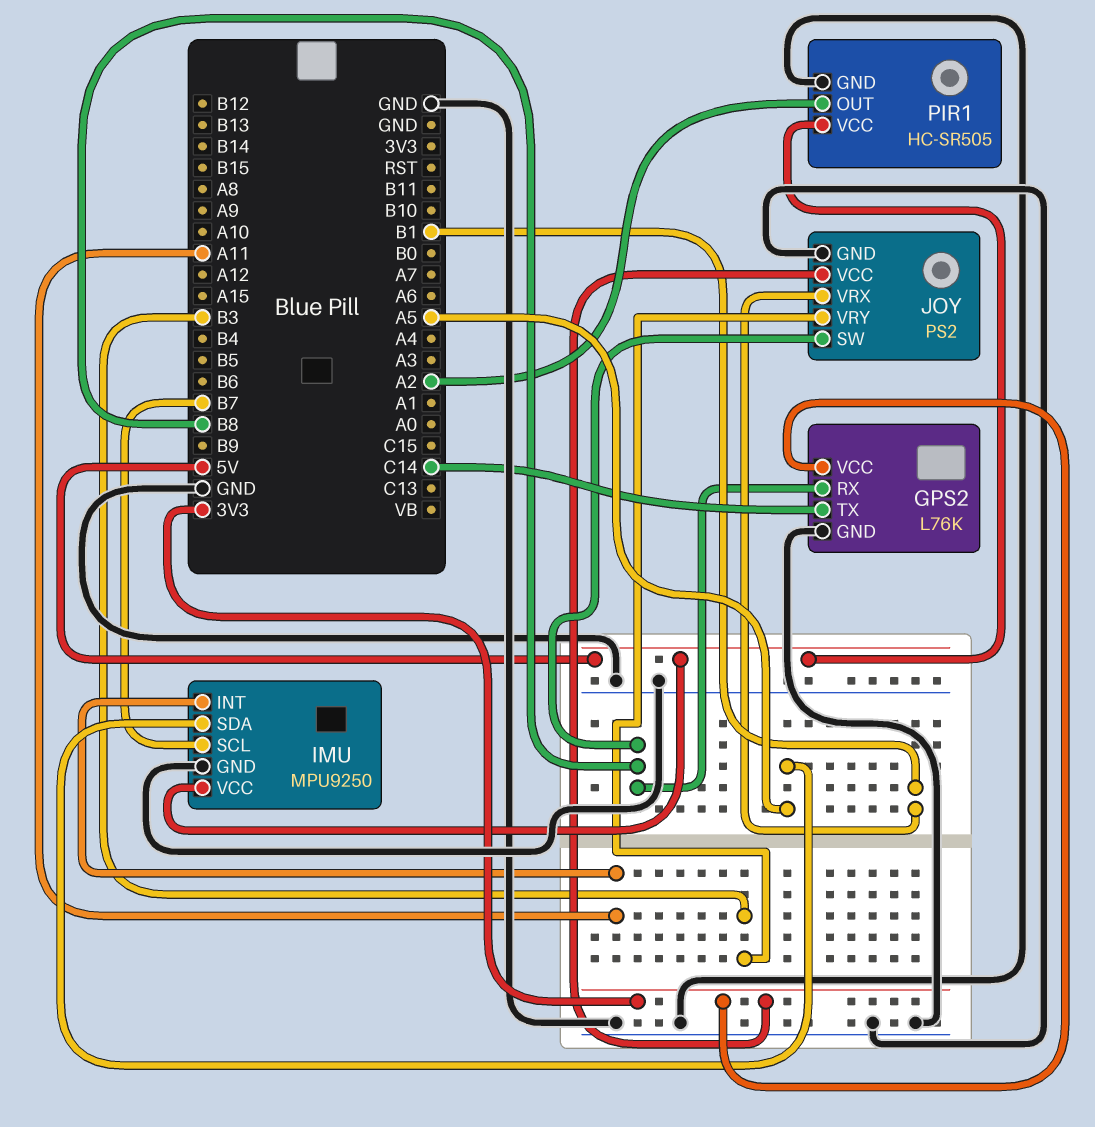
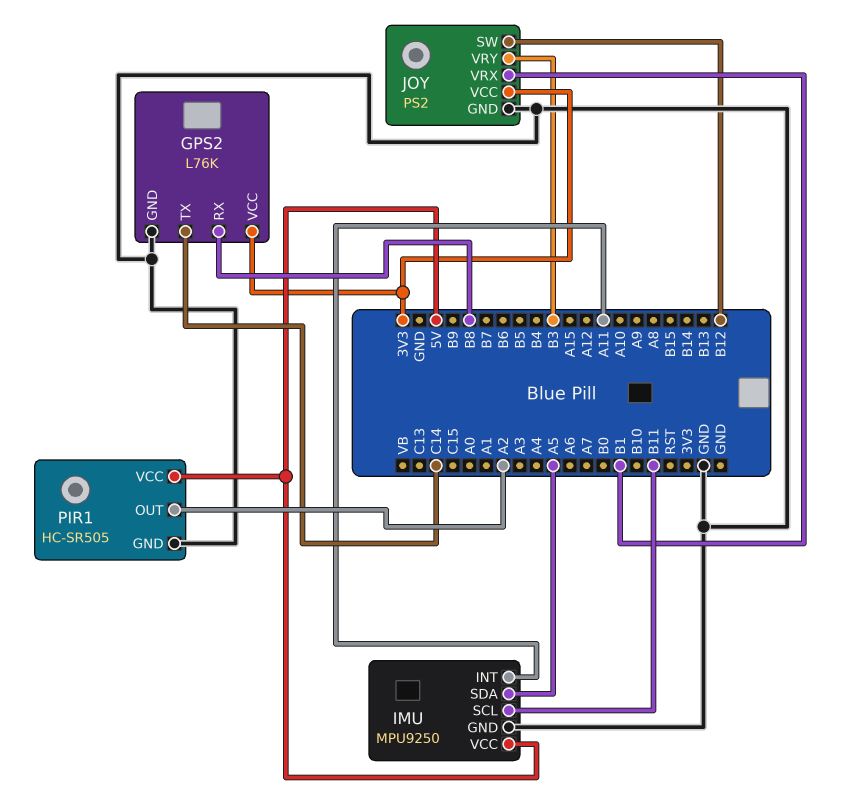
IMU pin SCL: B7 -> B11
JOY pin SW: B8 -> B12

